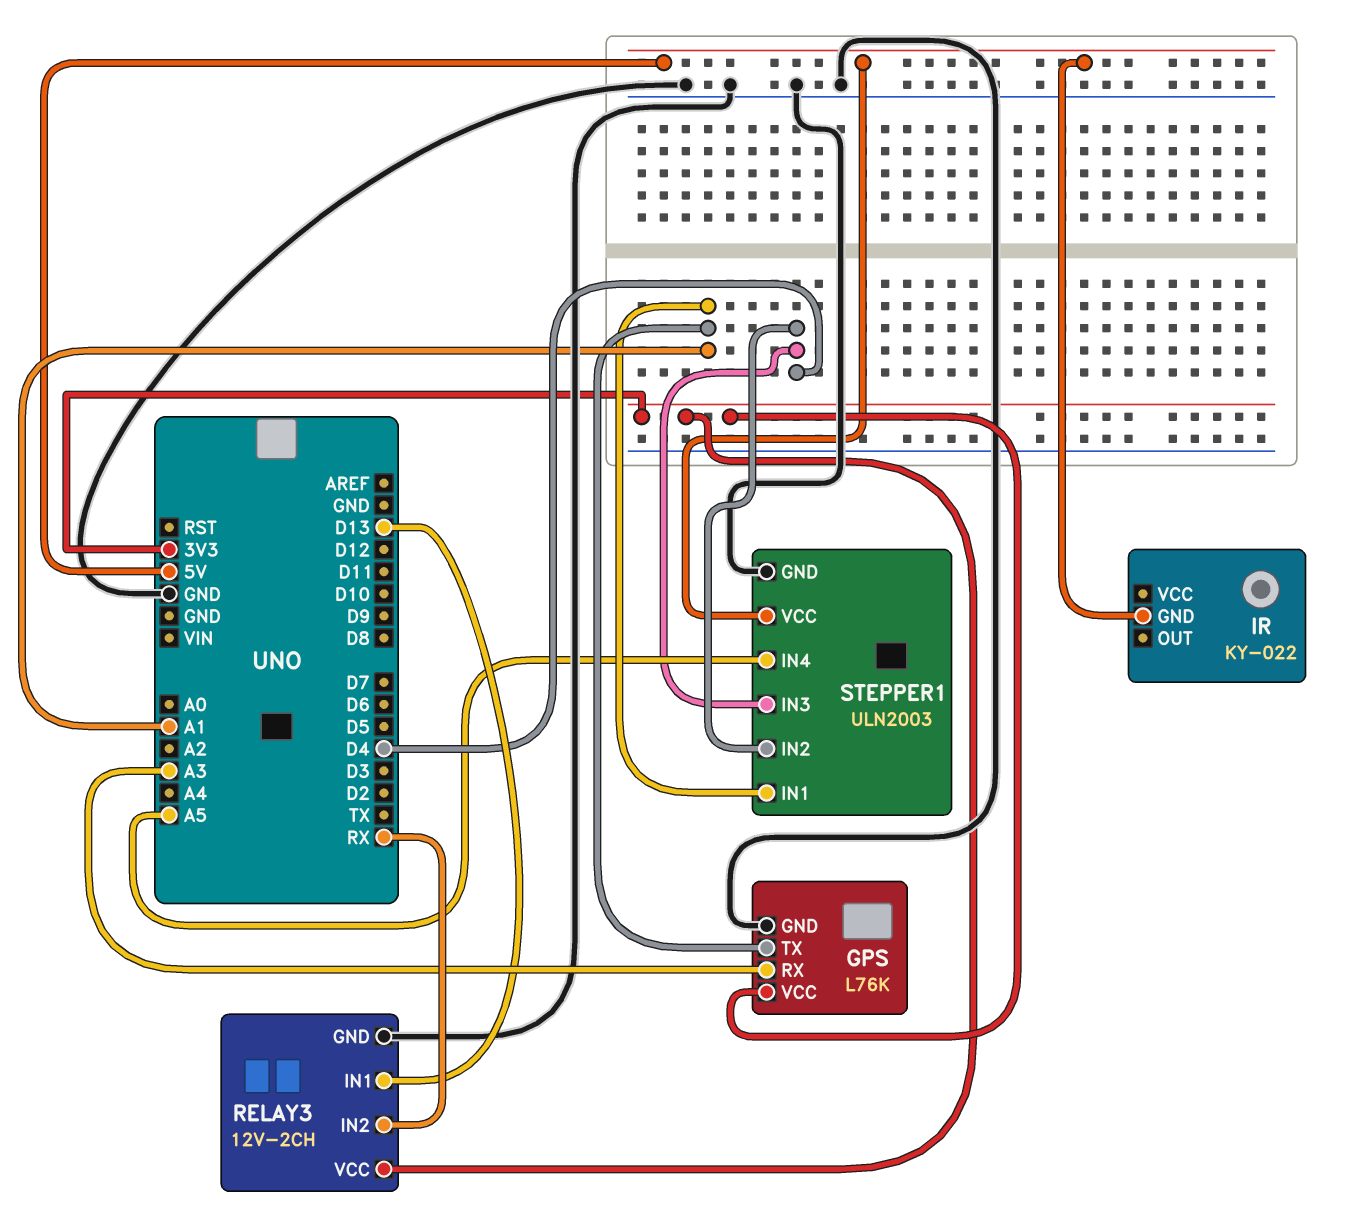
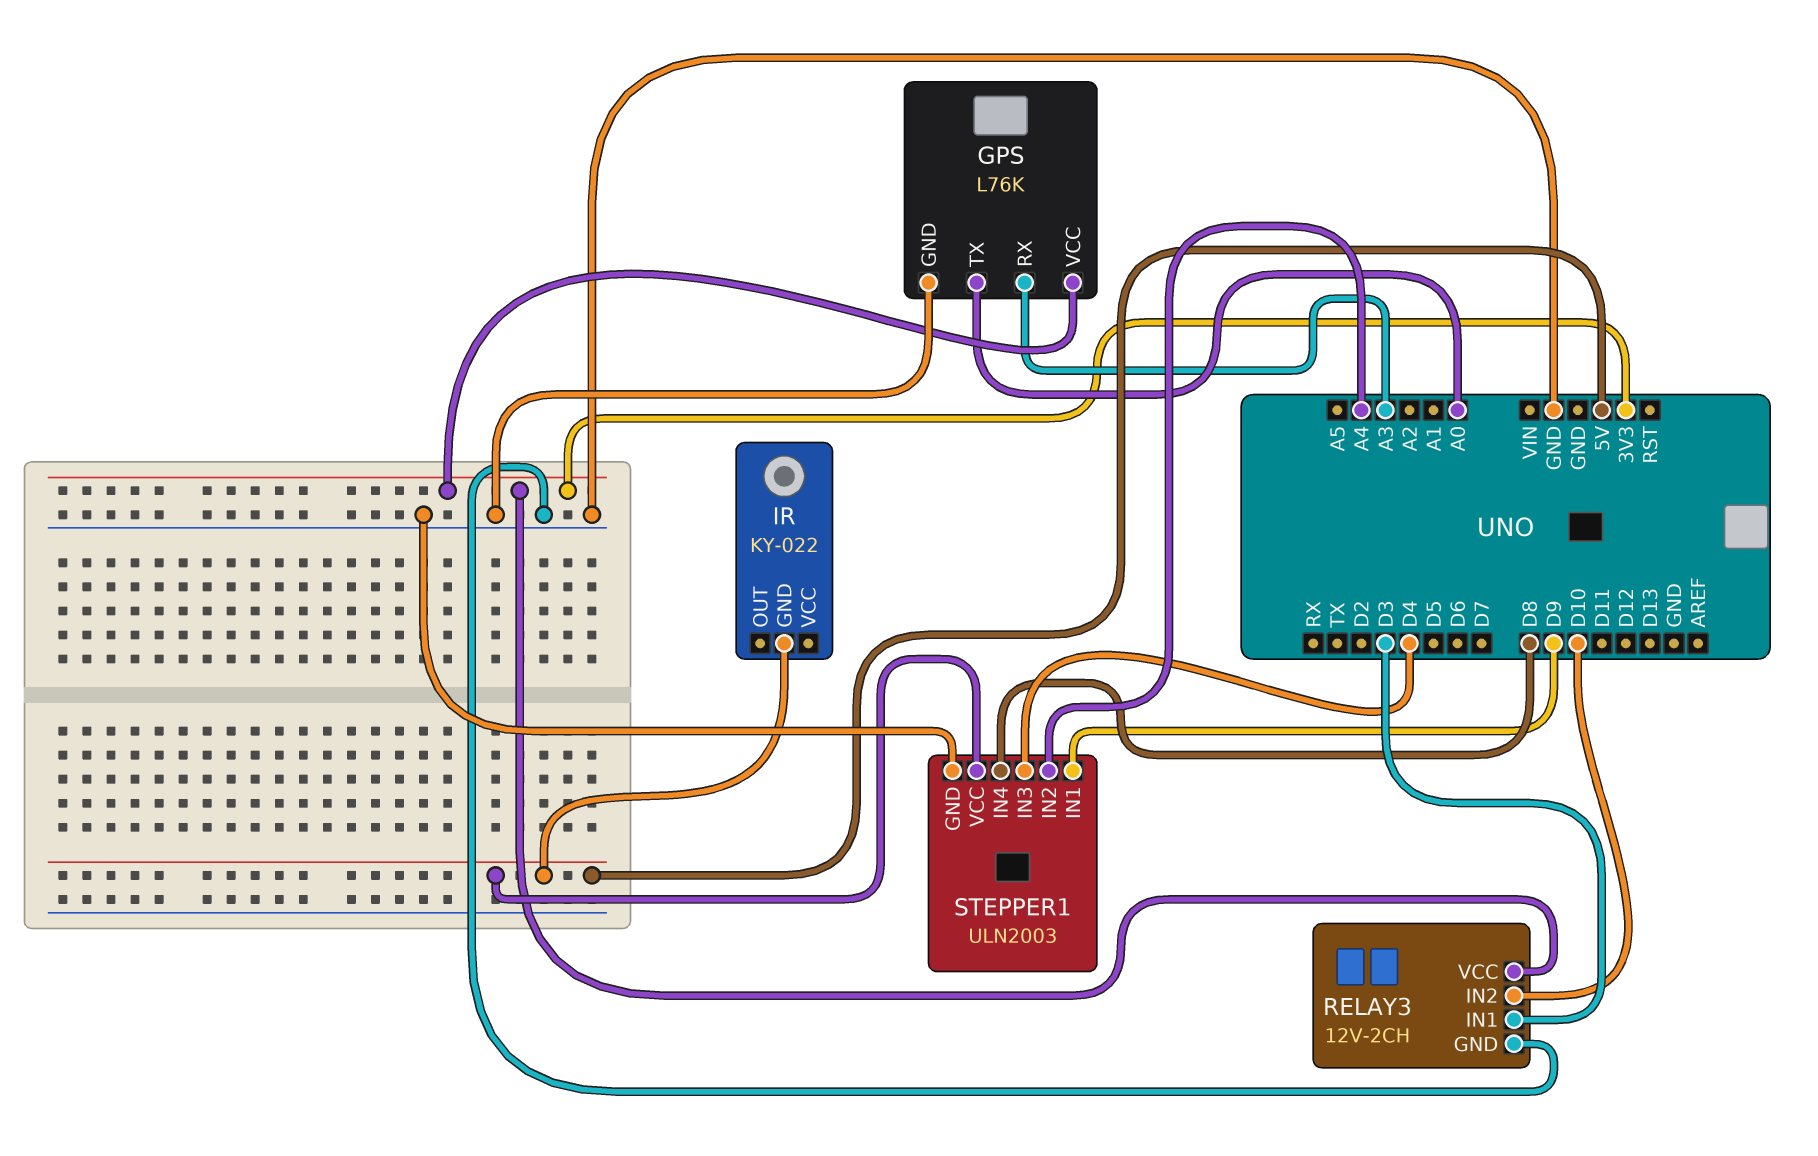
GPS pin TX: A1 -> A0
RELAY3 pin IN1: D13 -> D3
RELAY3 pin IN2: RX -> D10
STEPPER1 pin IN1: A1 -> D9
STEPPER1 pin IN2: D4 -> A4
STEPPER1 pin IN4: A5 -> D8

